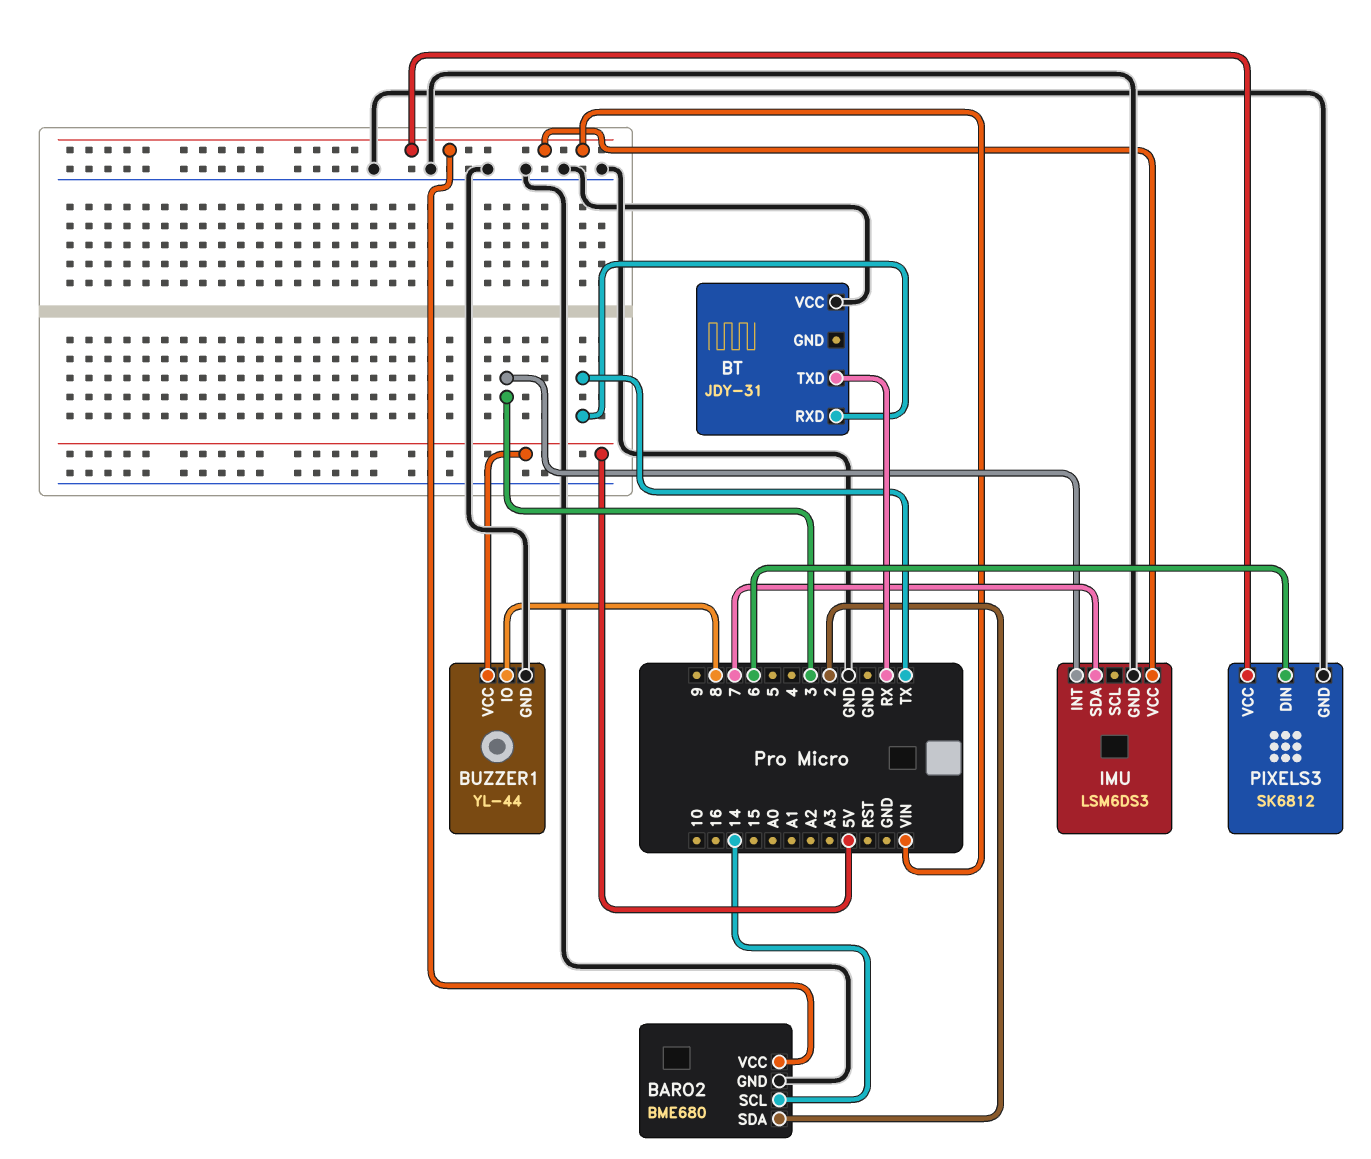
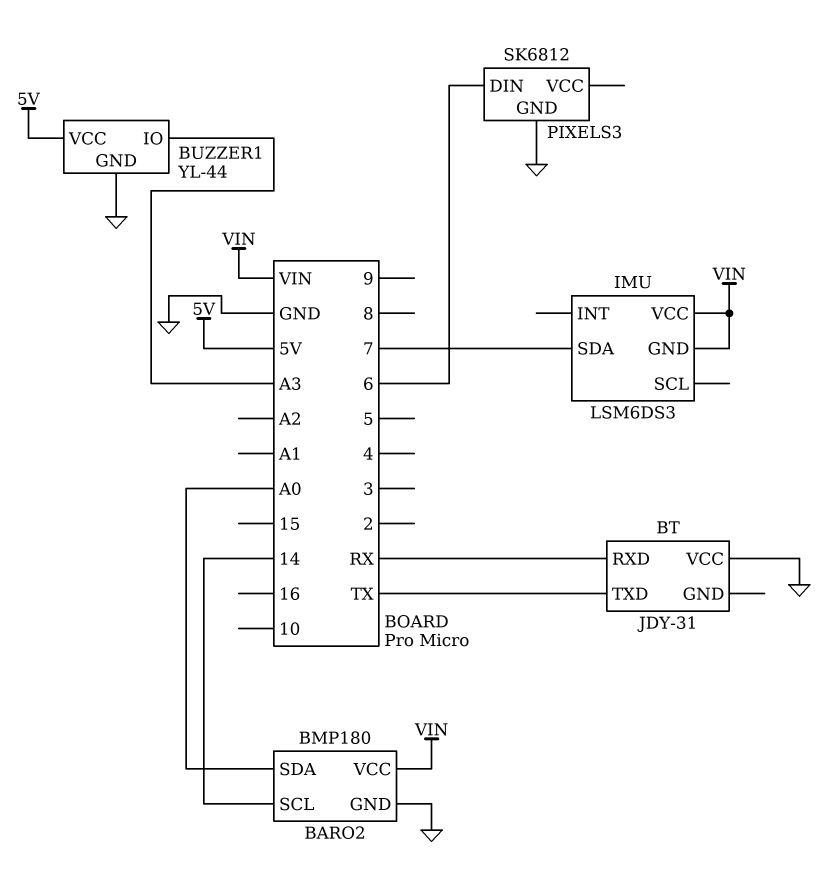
BARO2: BME680 -> BMP180
BARO2 pin SDA: 2 -> A0
BT pin RXD: TX -> RX
BT pin TXD: RX -> TX
BUZZER1 pin IO: 8 -> A3
IMU pin GND: GND -> VIN
IMU pin INT: 3 -> none
PIXELS3 pin VCC: VIN -> none

